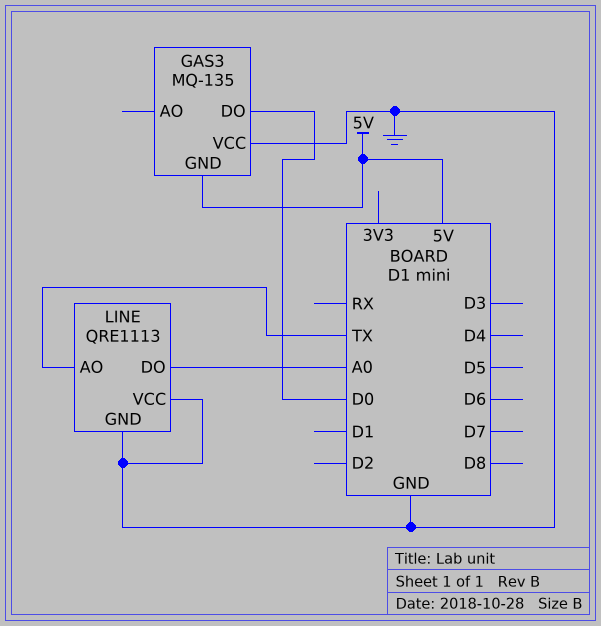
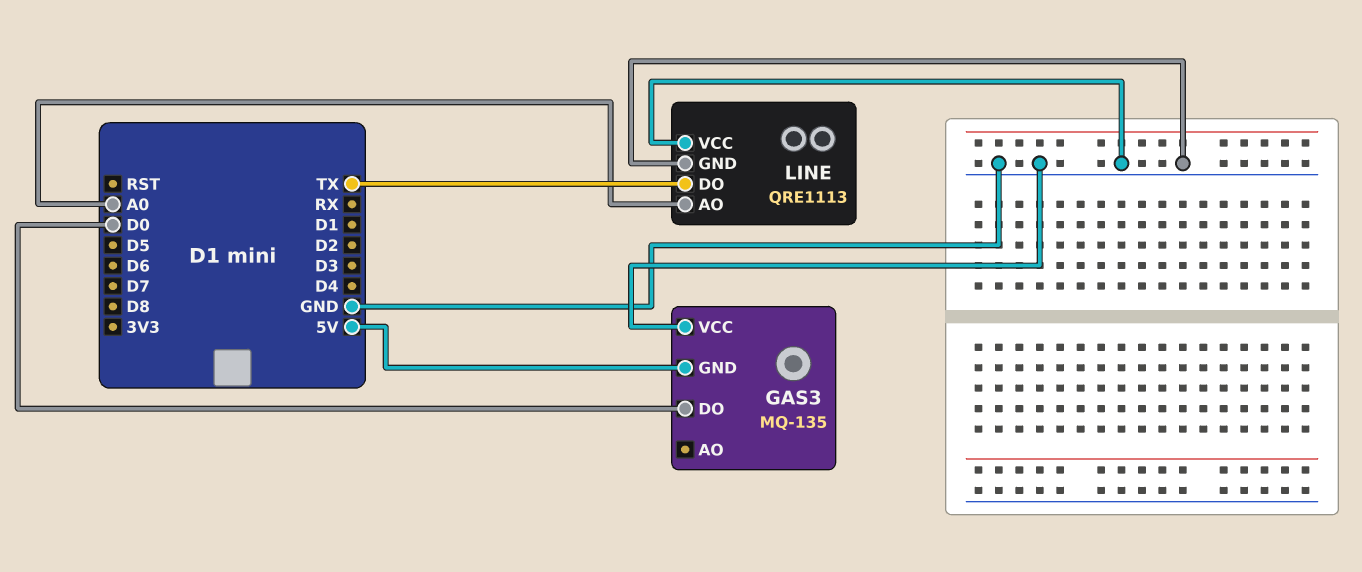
LINE pin AO: TX -> A0
LINE pin DO: A0 -> TX

